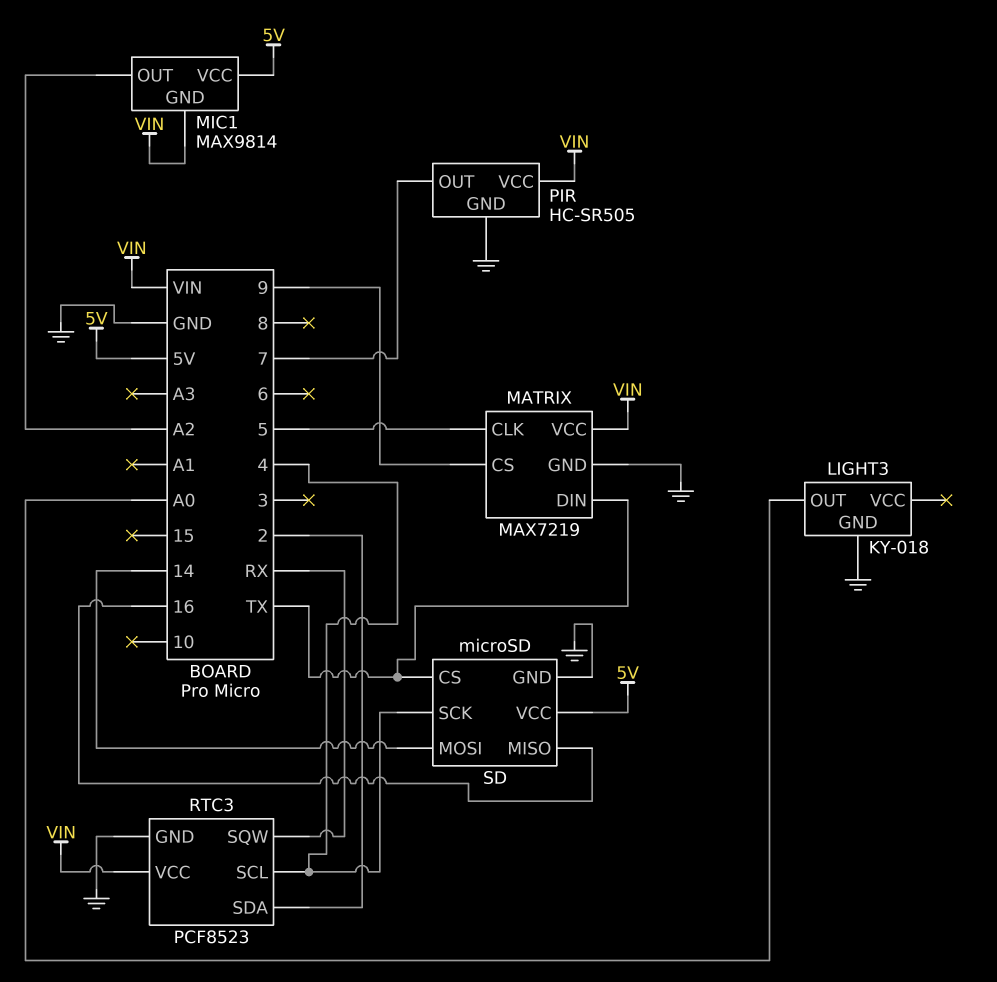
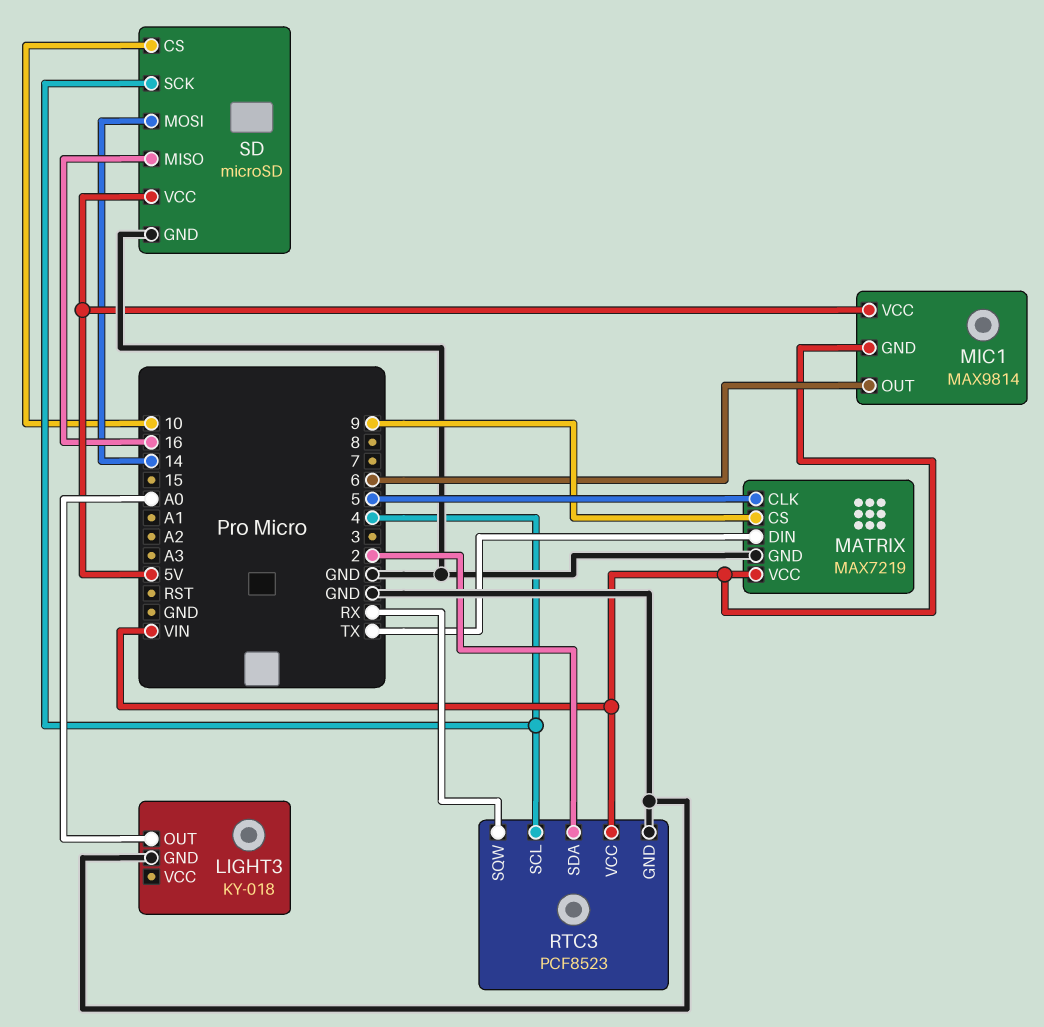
MIC1 pin OUT: A2 -> 6
PIR: HC-SR505 -> none
PIR pin GND: GND -> none
PIR pin OUT: 7 -> none
PIR pin VCC: VIN -> none
SD pin CS: TX -> 10

